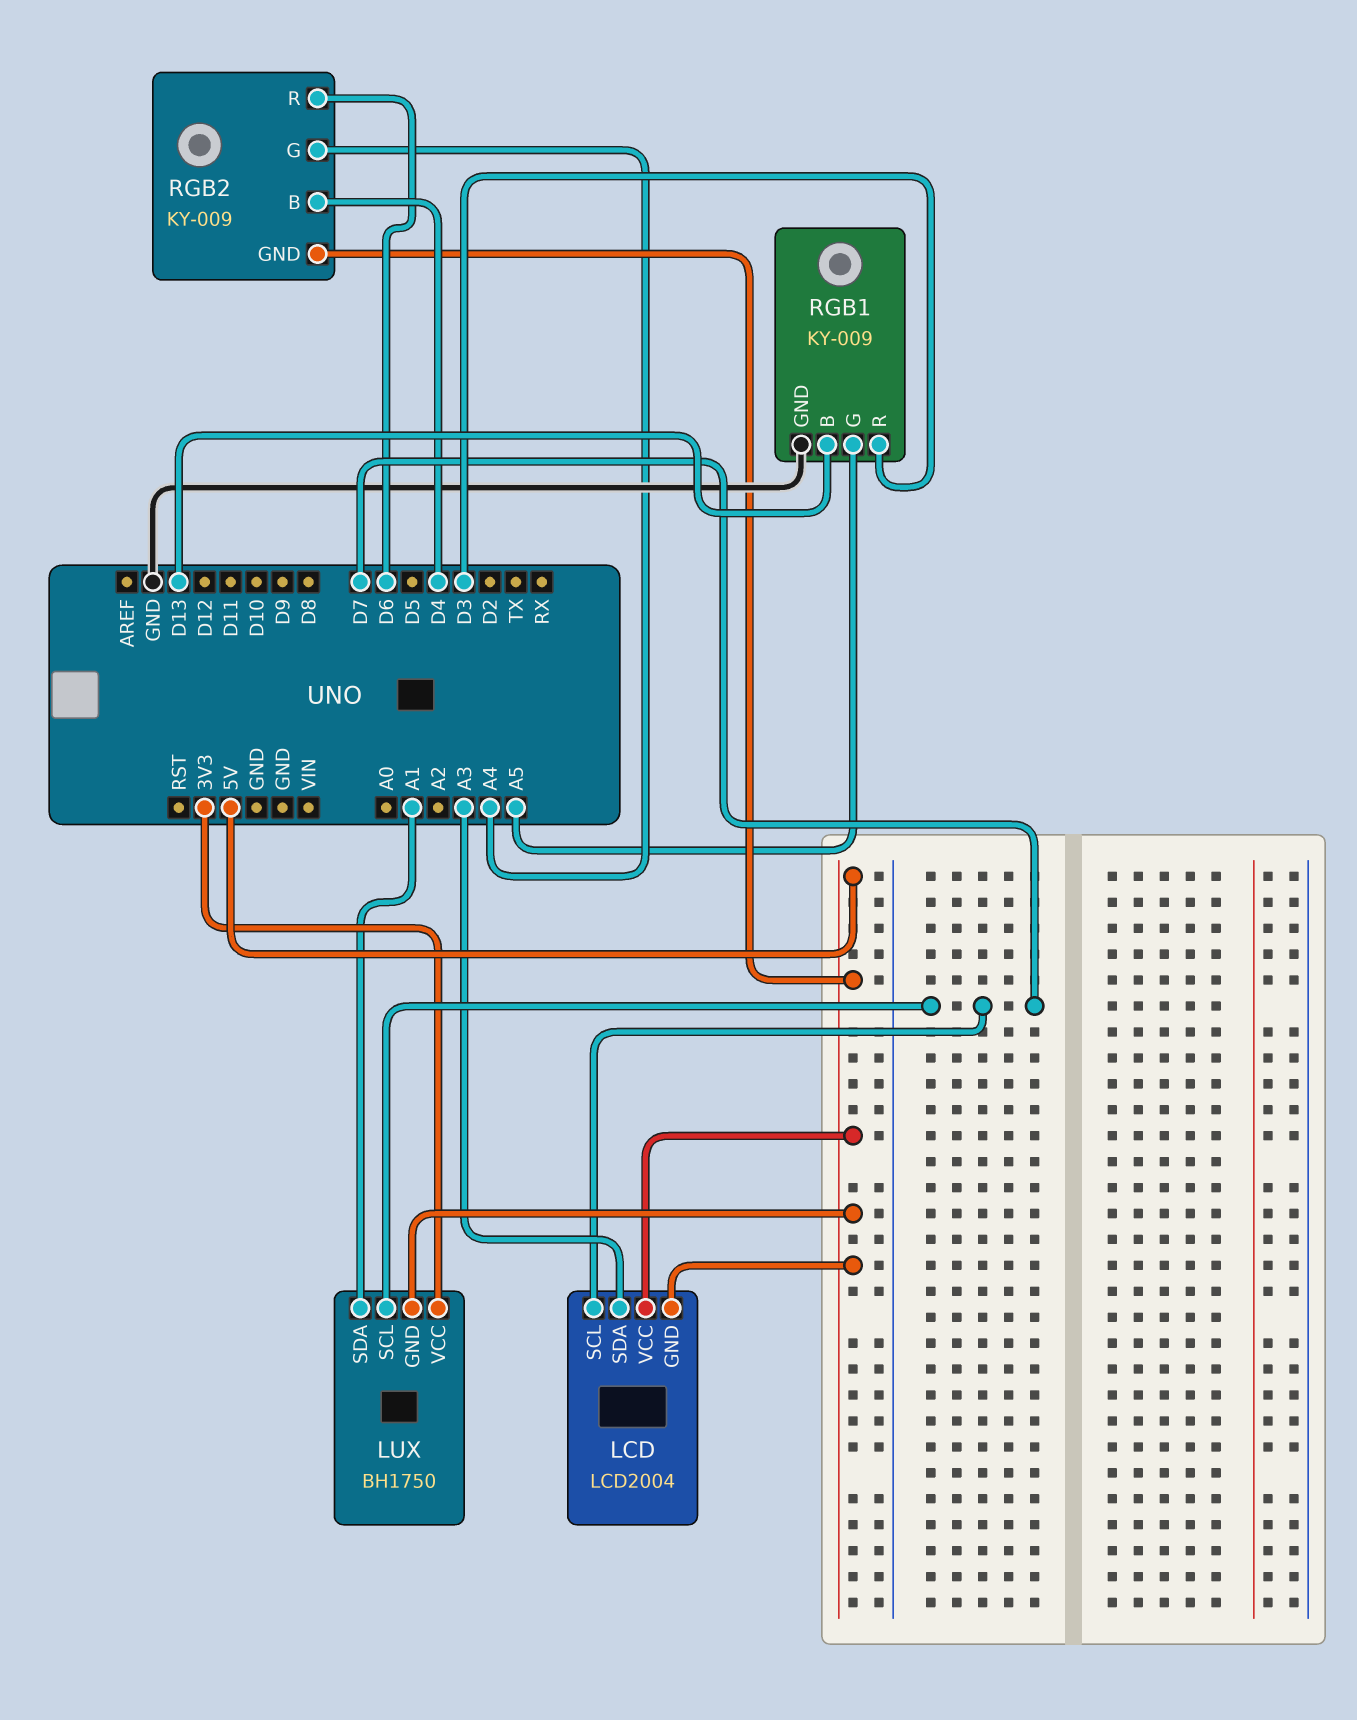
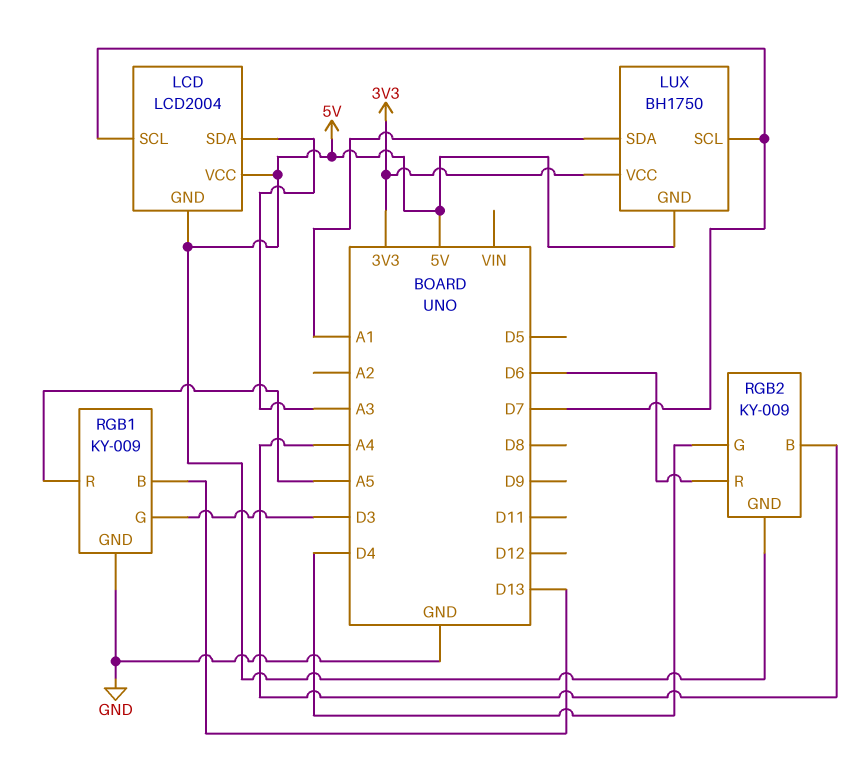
RGB1 pin G: A5 -> D3
RGB1 pin R: D3 -> A5
RGB2 pin B: D4 -> A4
RGB2 pin G: A4 -> D4

